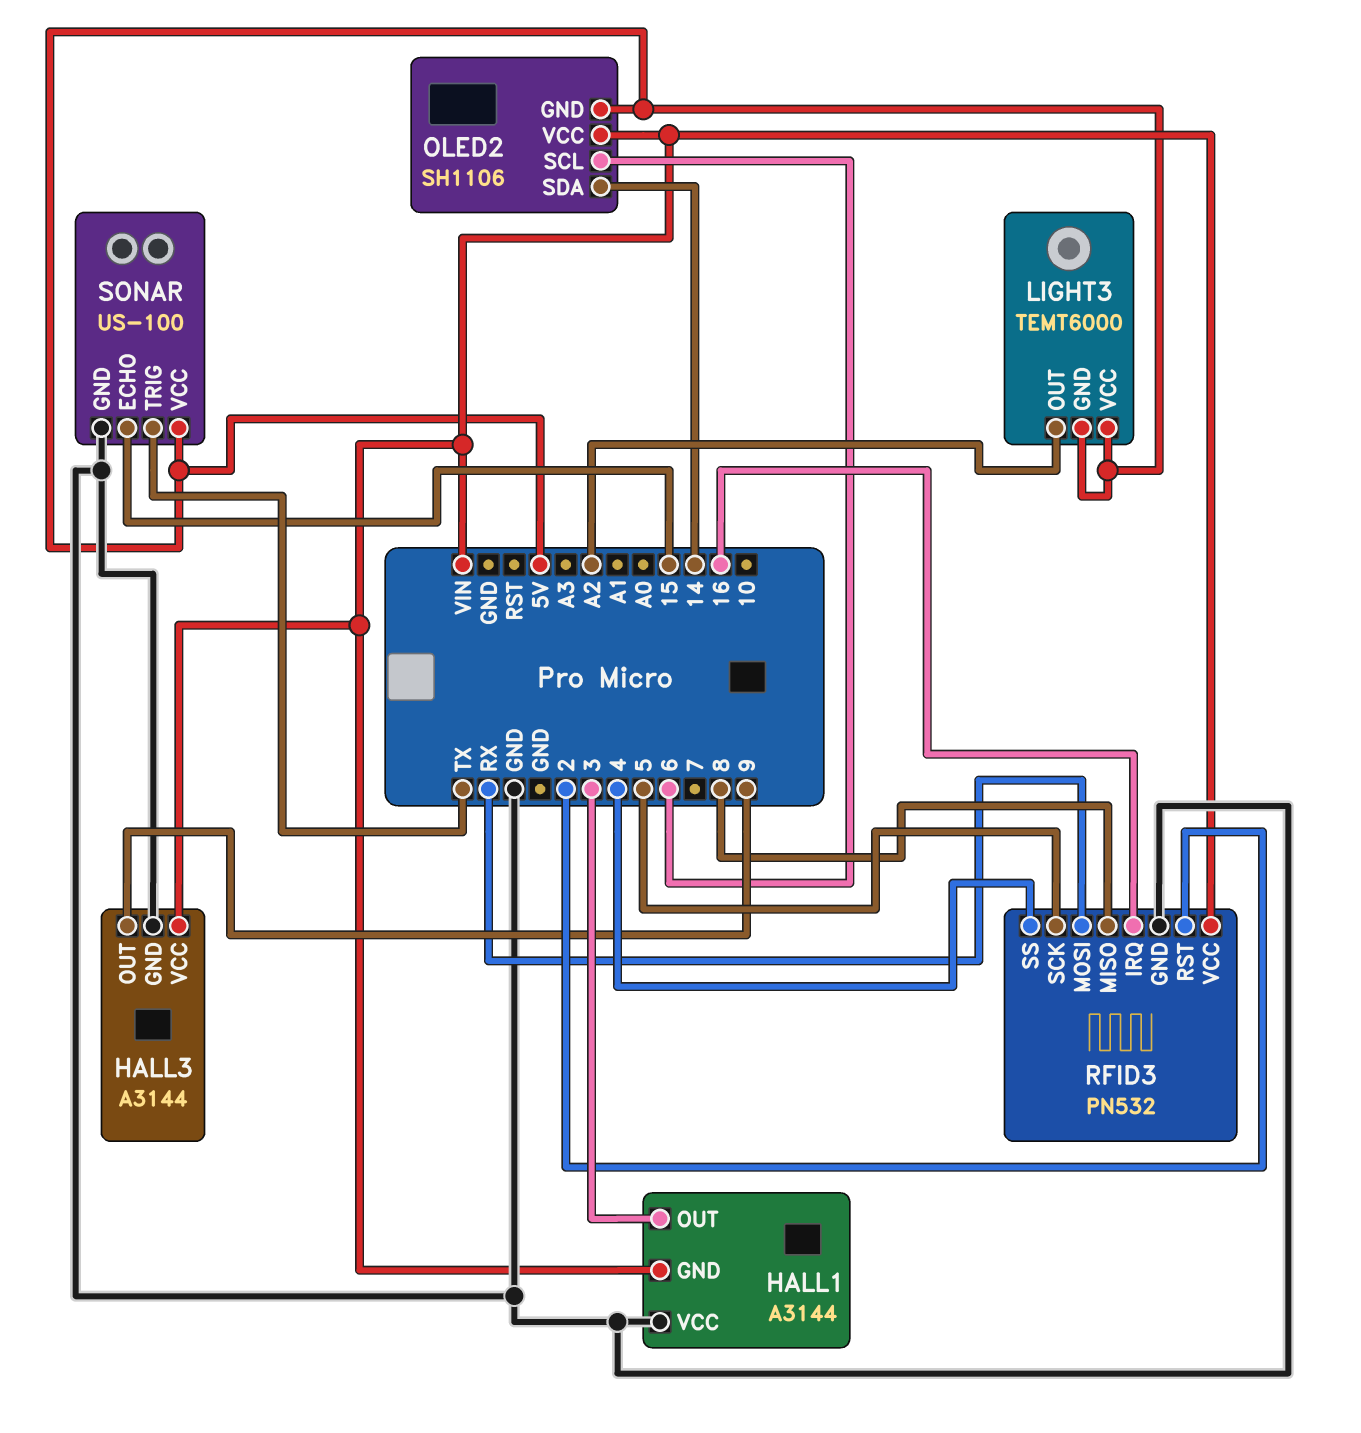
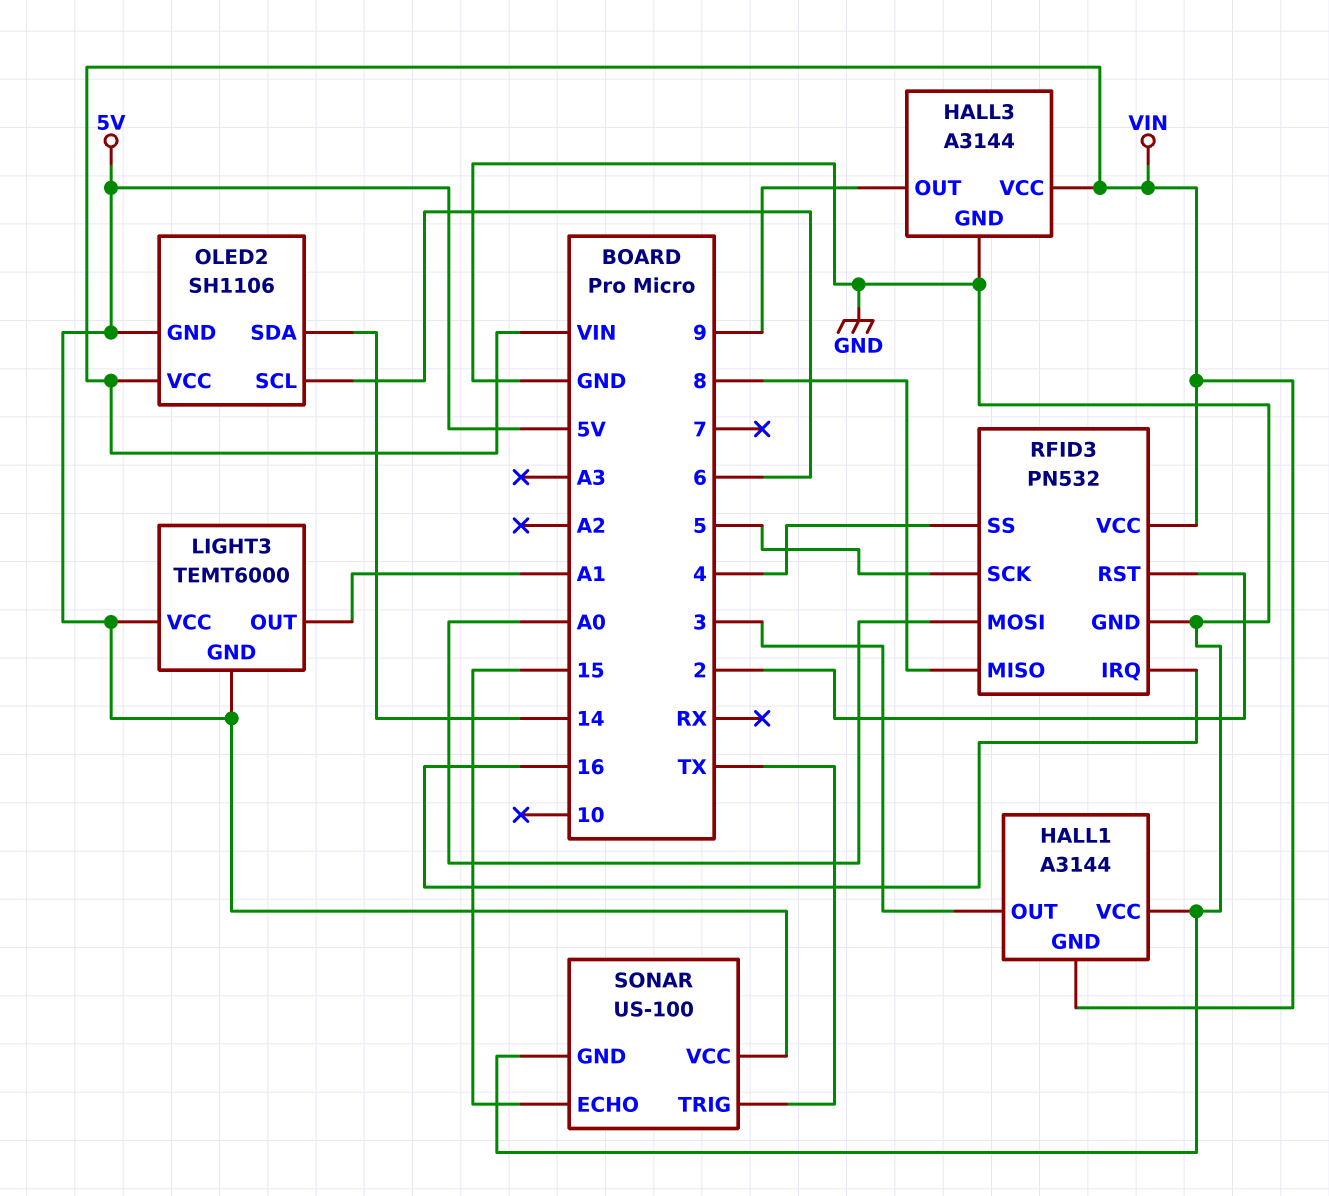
LIGHT3 pin OUT: A2 -> A1
RFID3 pin MOSI: RX -> A0

